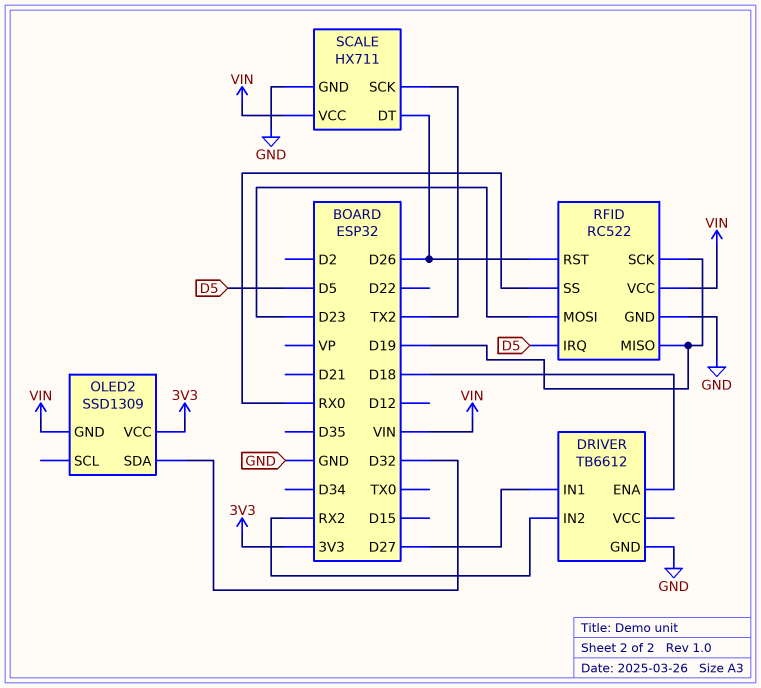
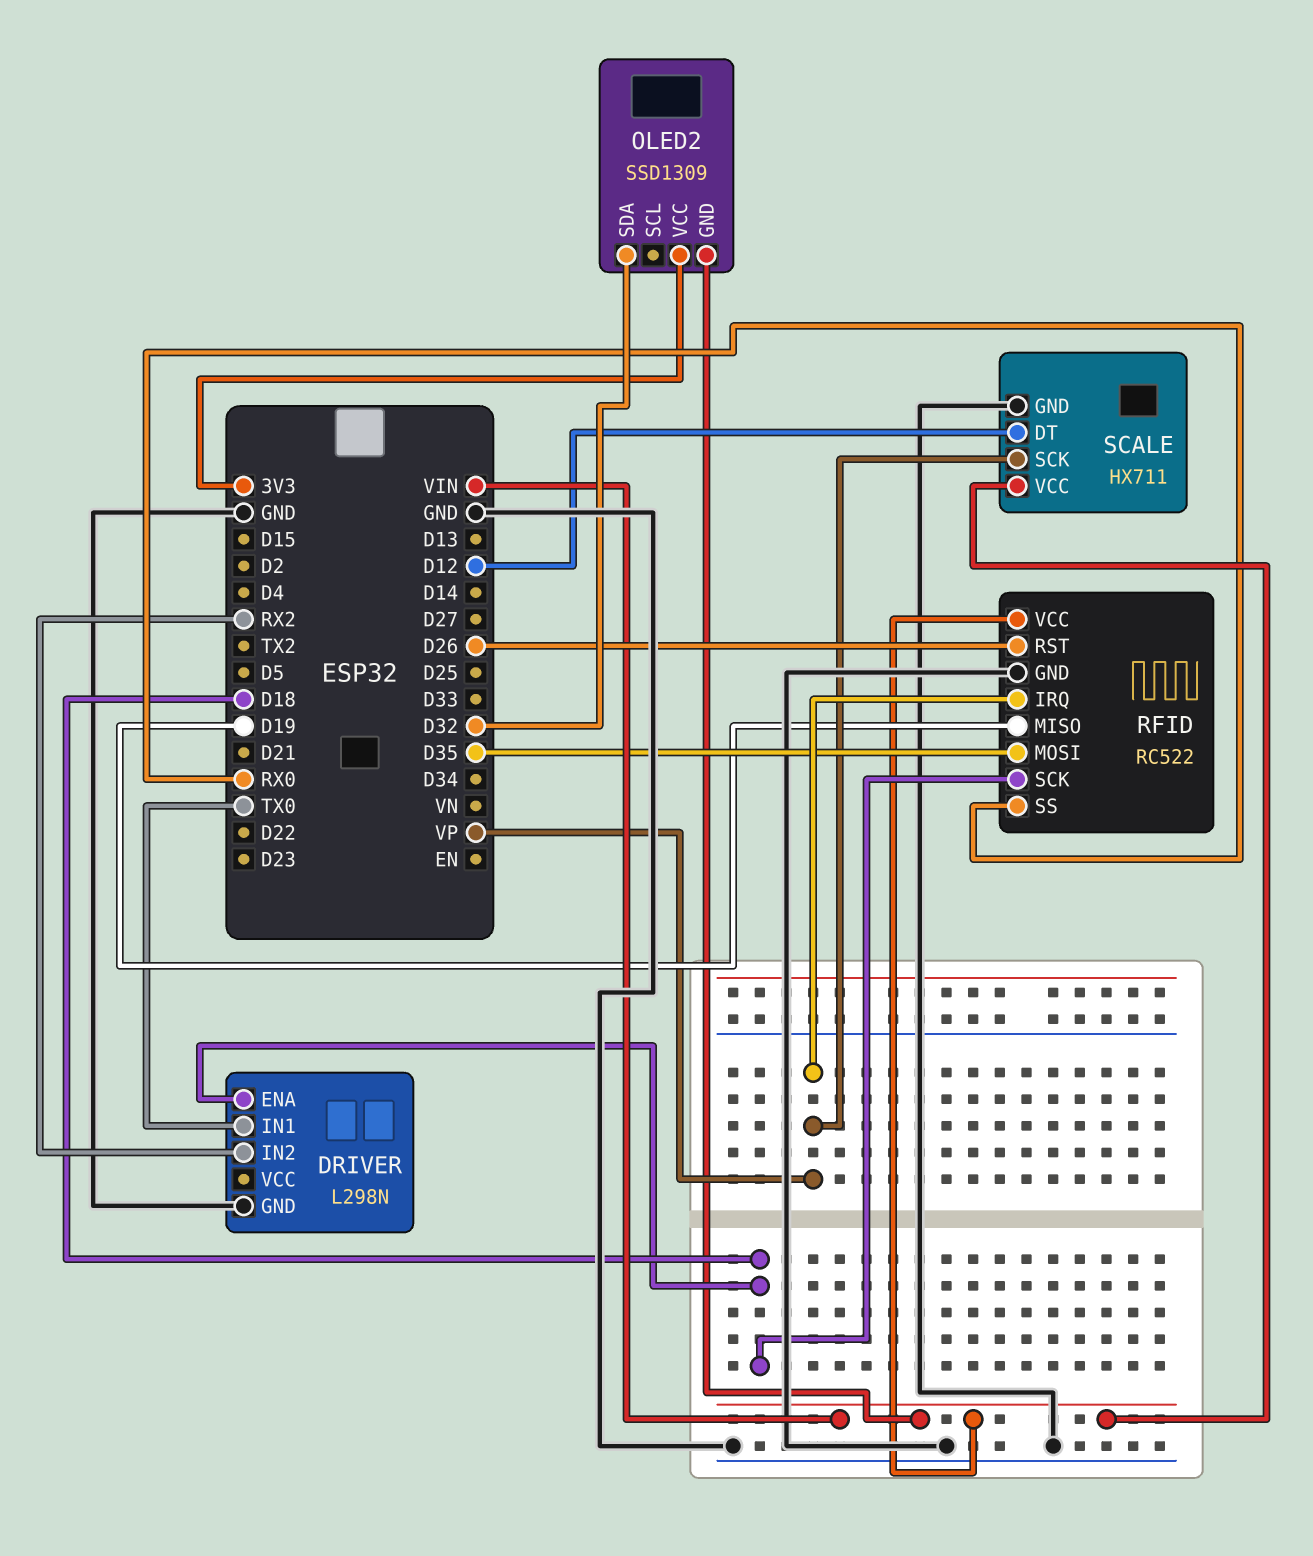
DRIVER: TB6612 -> L298N
DRIVER pin IN1: D27 -> TX0
RFID pin IRQ: D5 -> VP
RFID pin MOSI: D23 -> D35
RFID pin SCK: D19 -> D18
SCALE pin DT: D26 -> D12
SCALE pin SCK: TX2 -> VP

